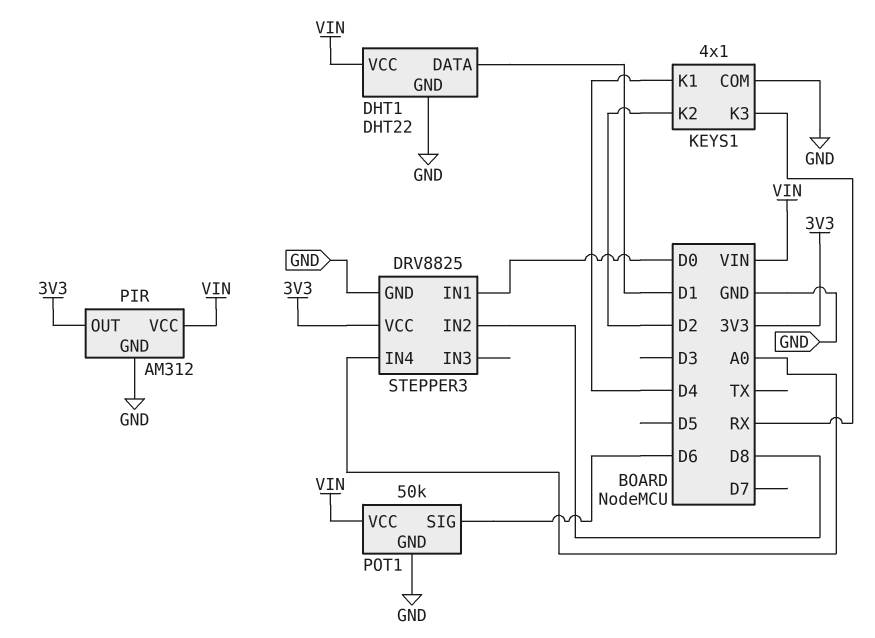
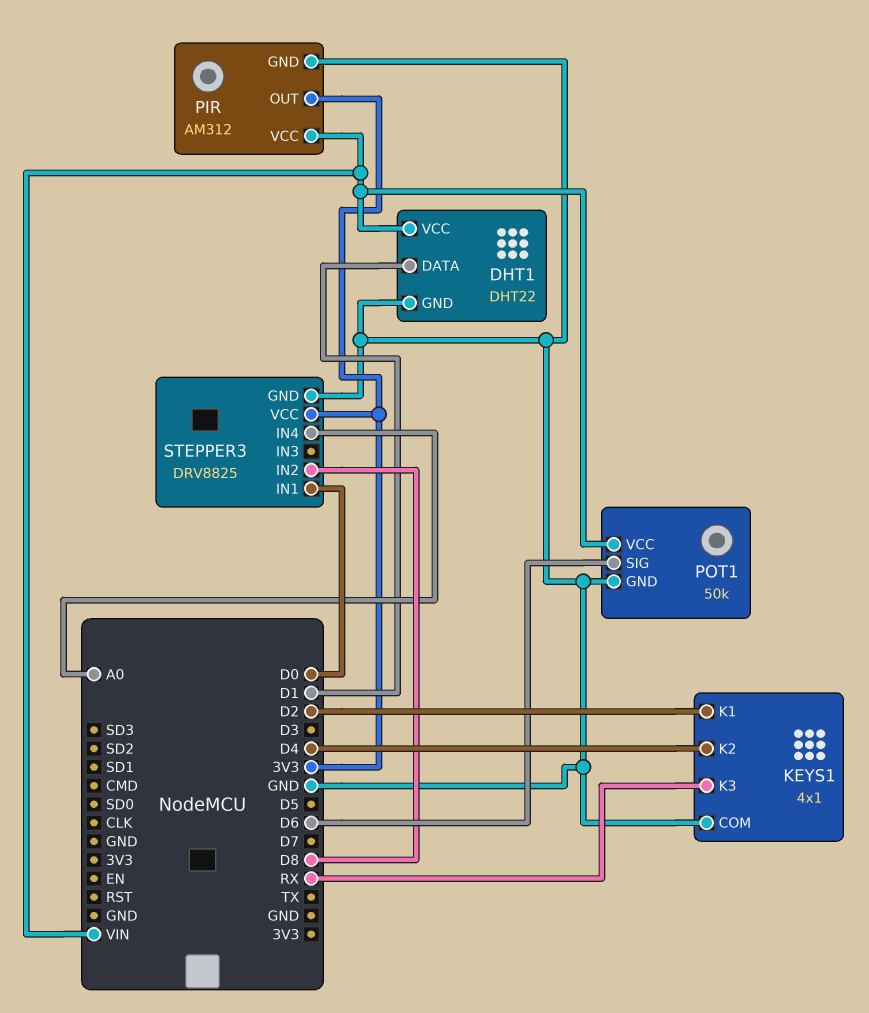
KEYS1 pin K1: D4 -> D2
KEYS1 pin K2: D2 -> D4

